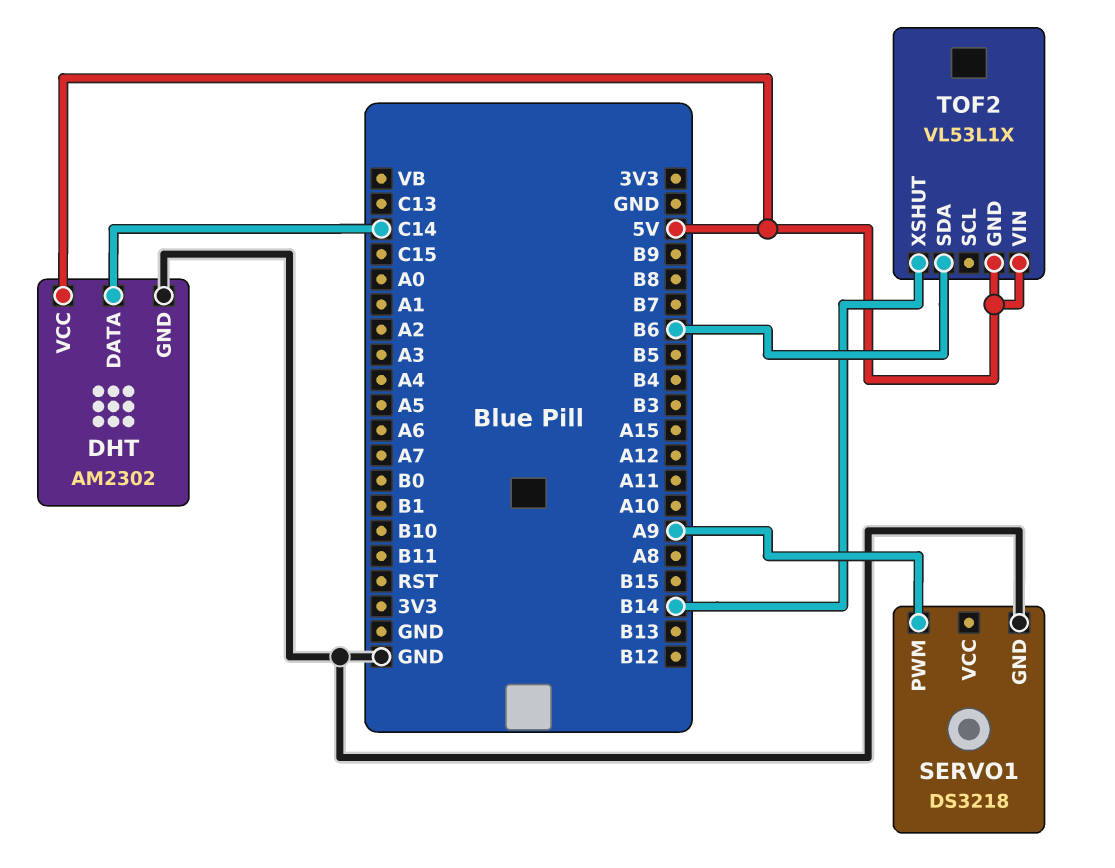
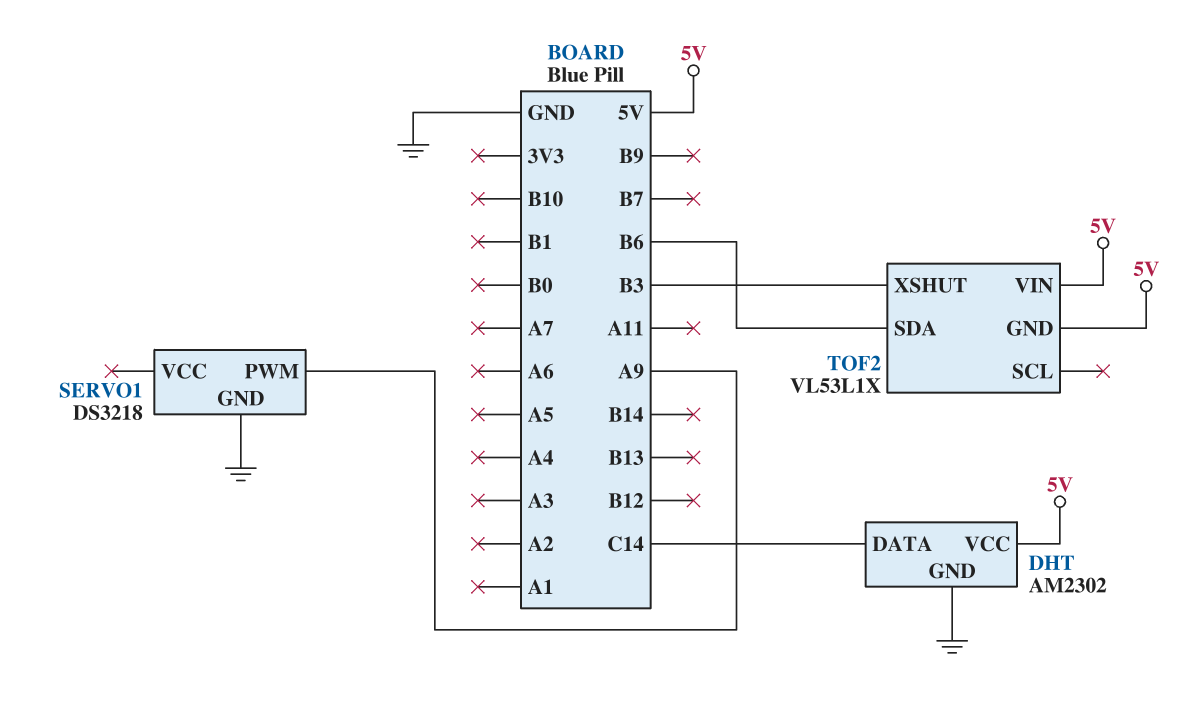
TOF2 pin XSHUT: B14 -> B3

